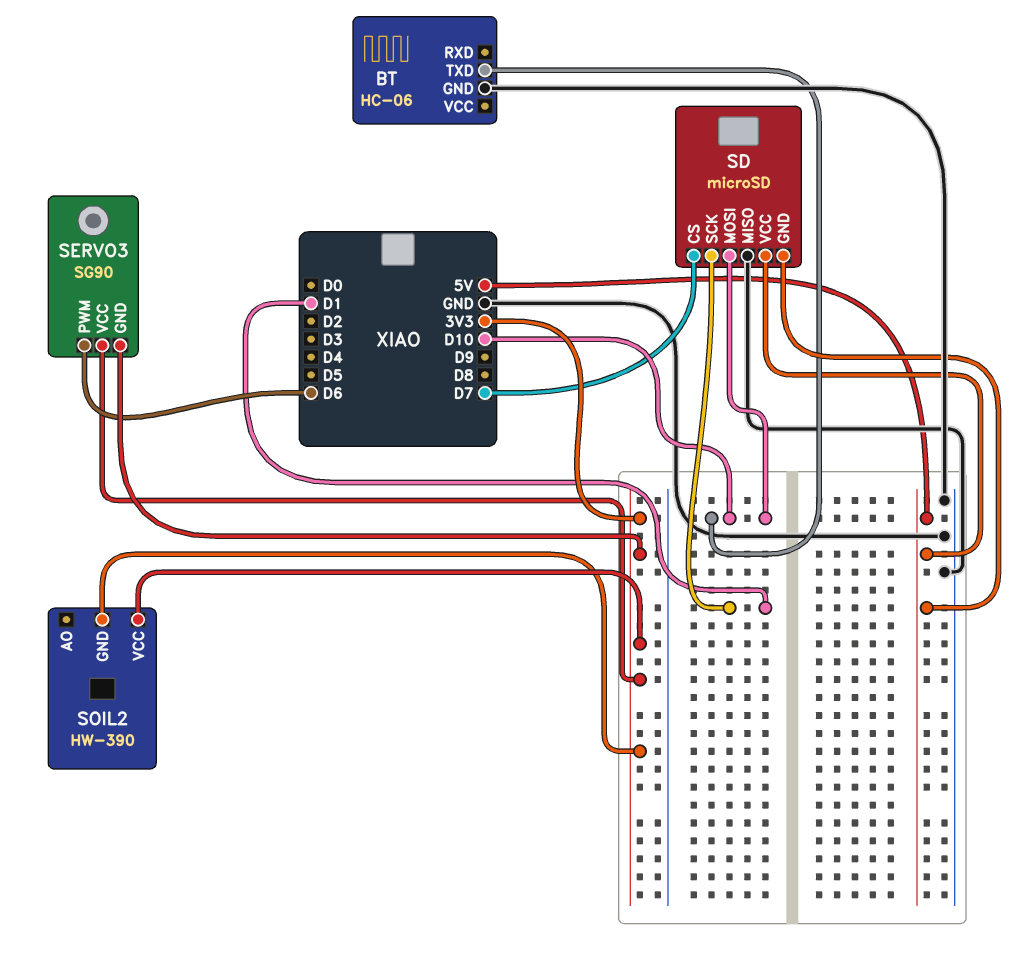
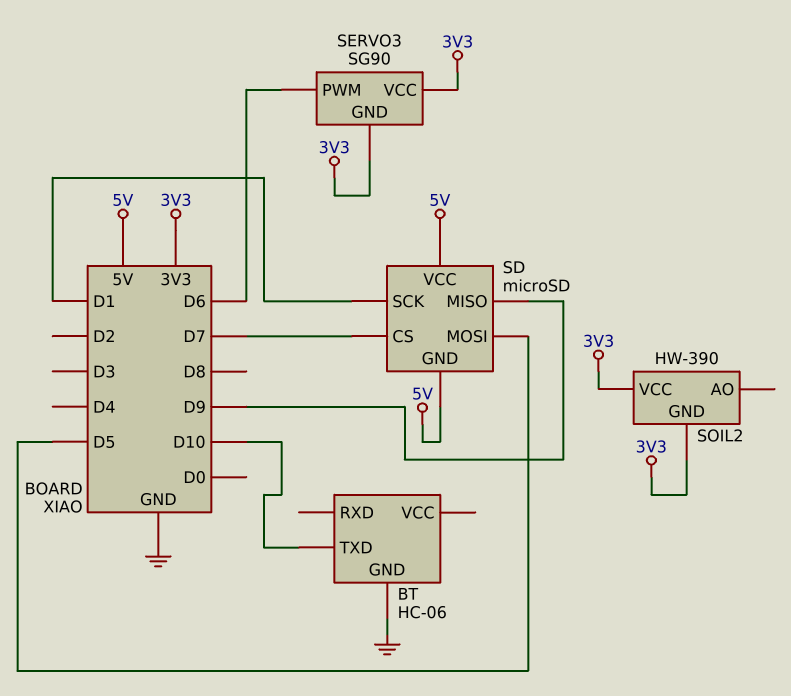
SD pin MISO: GND -> D9
SD pin MOSI: D10 -> D5

